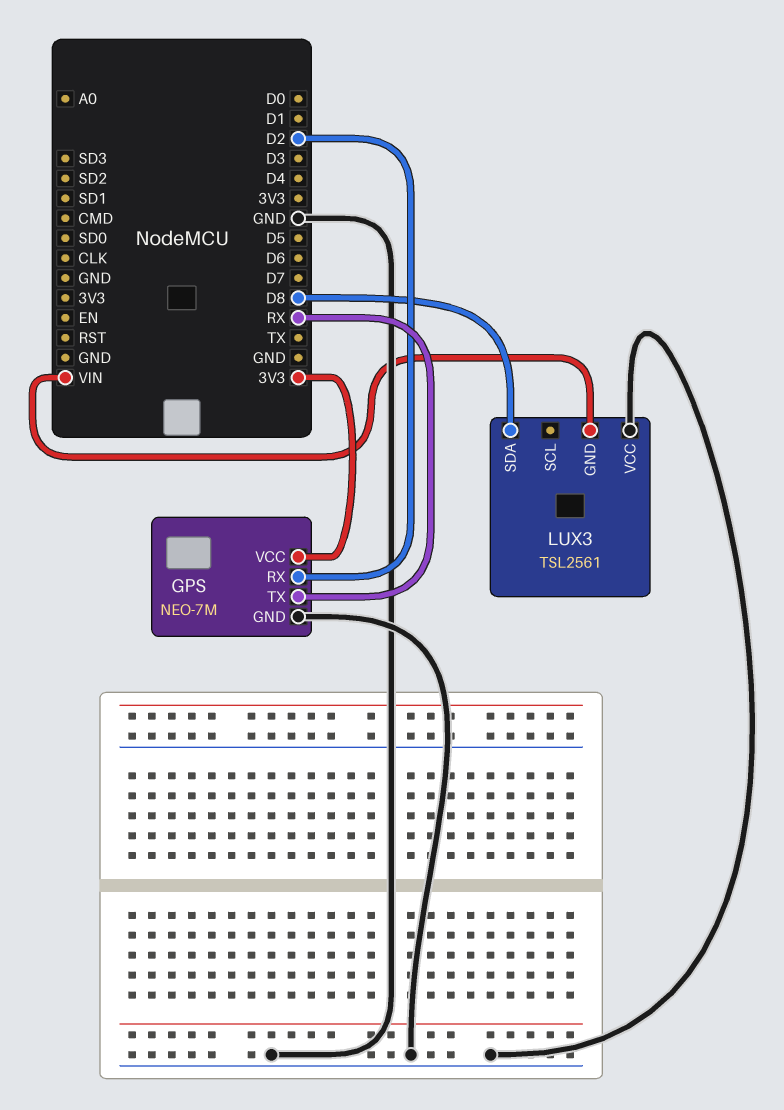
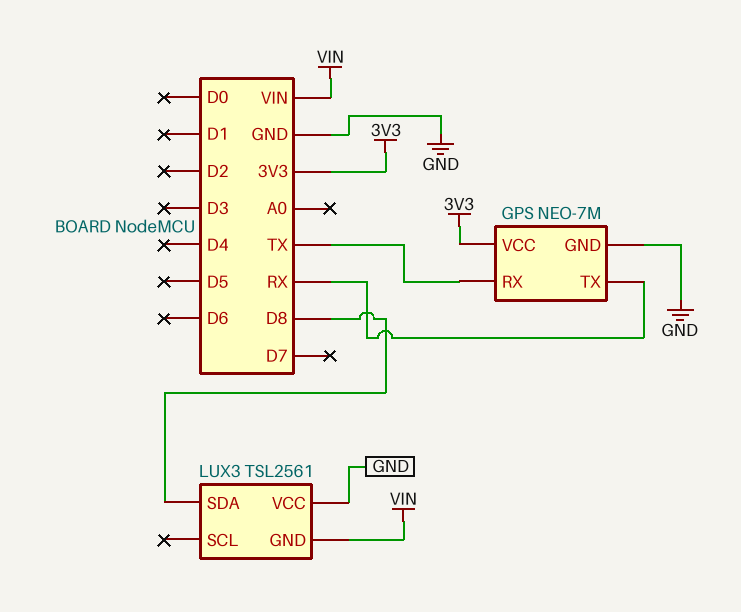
GPS pin RX: D2 -> TX

